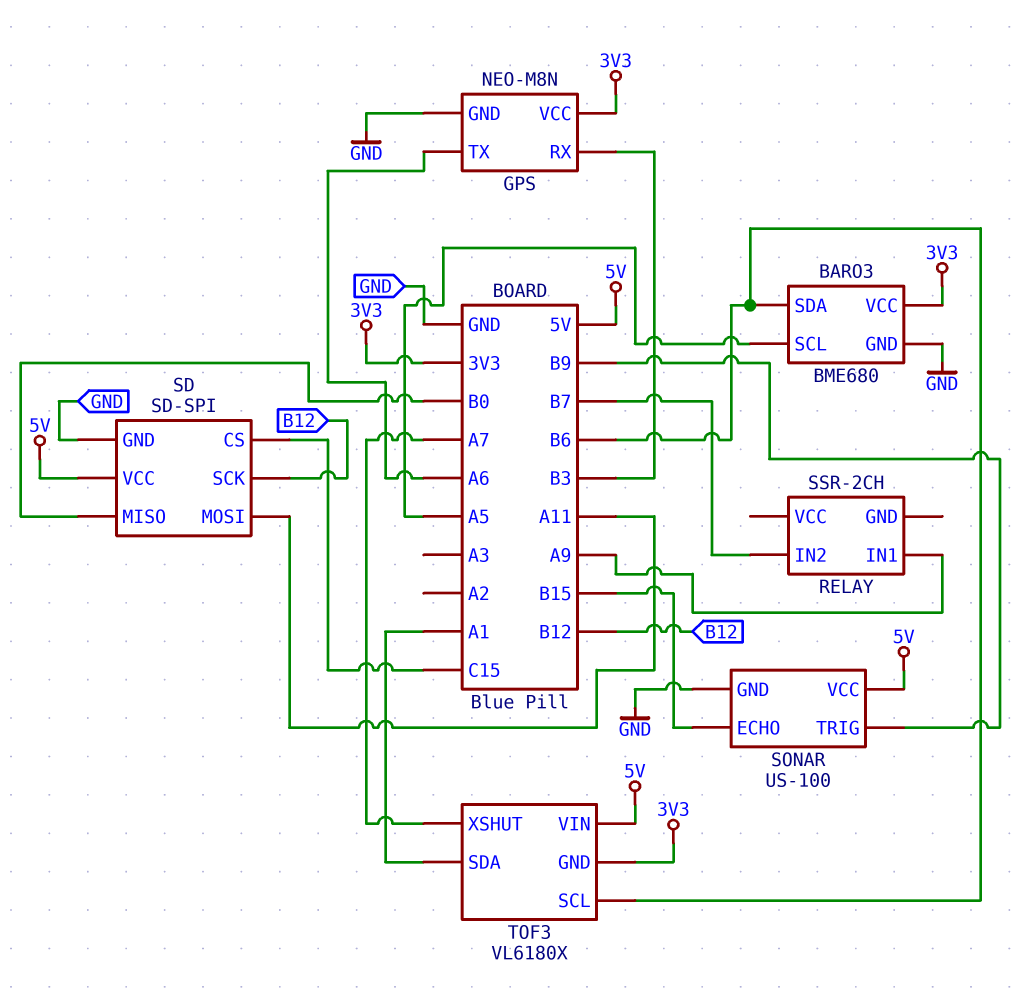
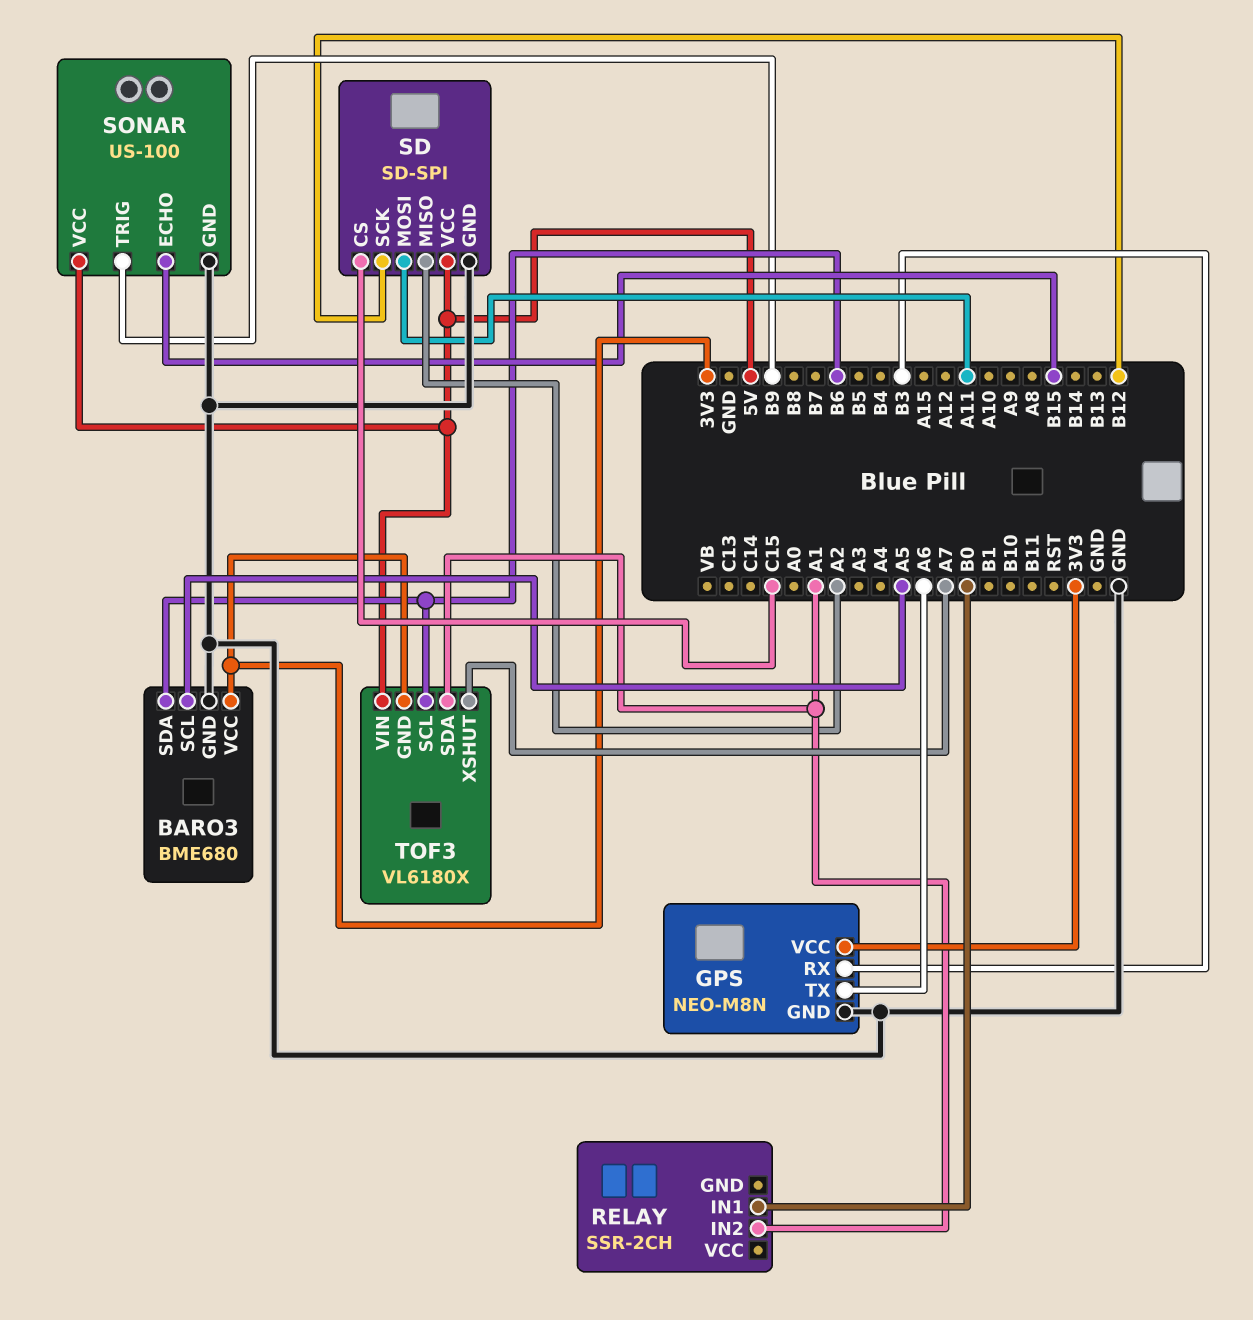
RELAY pin IN1: A9 -> B0
RELAY pin IN2: B7 -> A1
SD pin MISO: B0 -> A2

